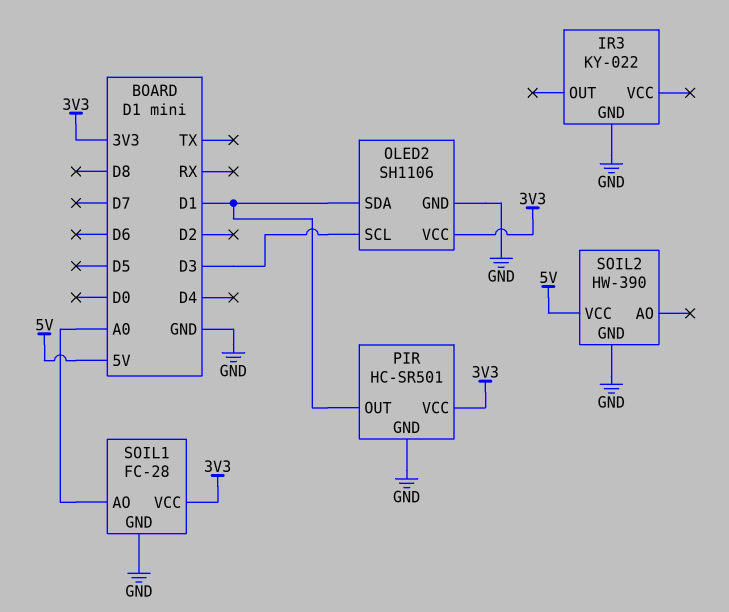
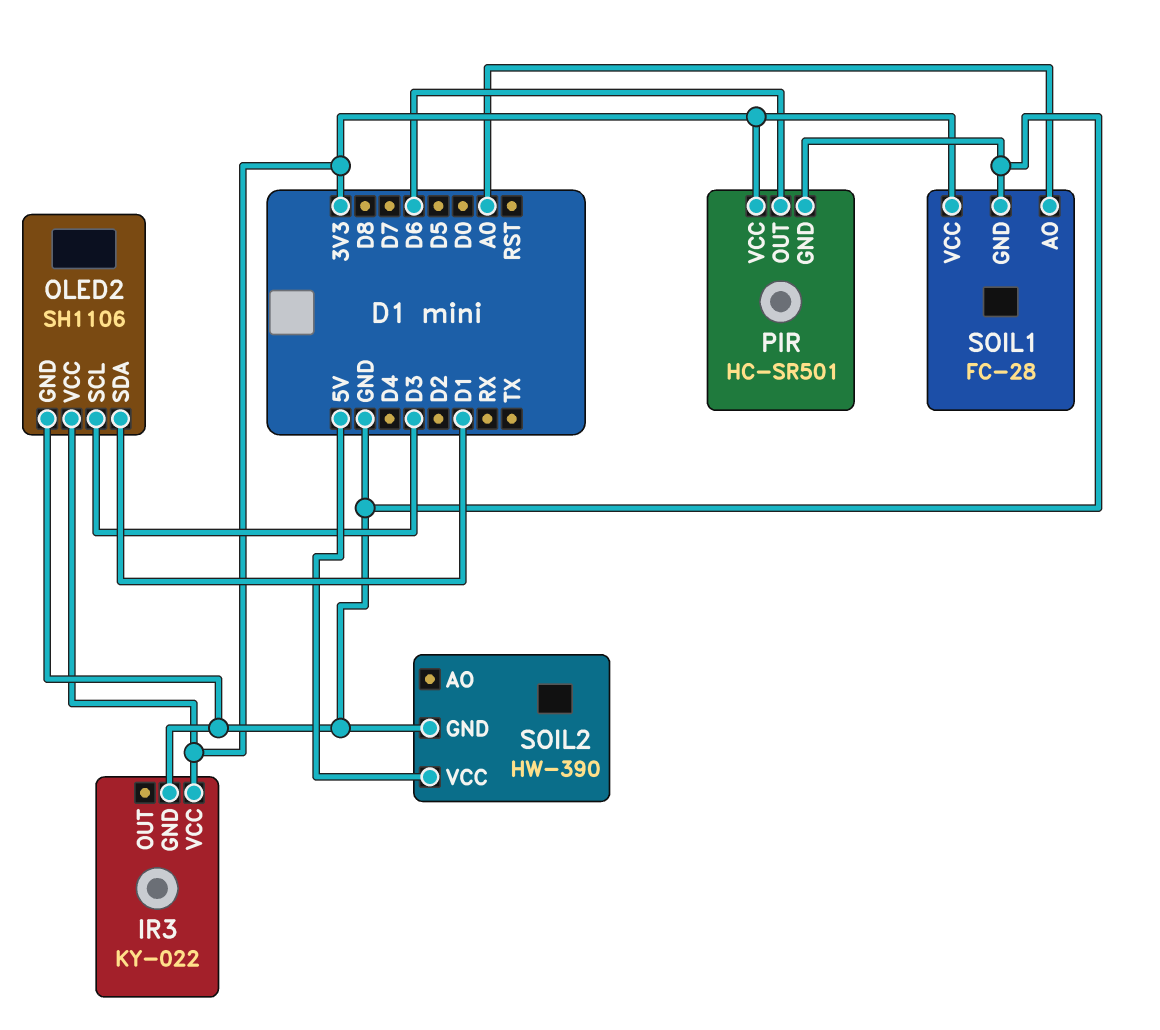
IR3 pin VCC: none -> 3V3
PIR pin OUT: D1 -> D6

